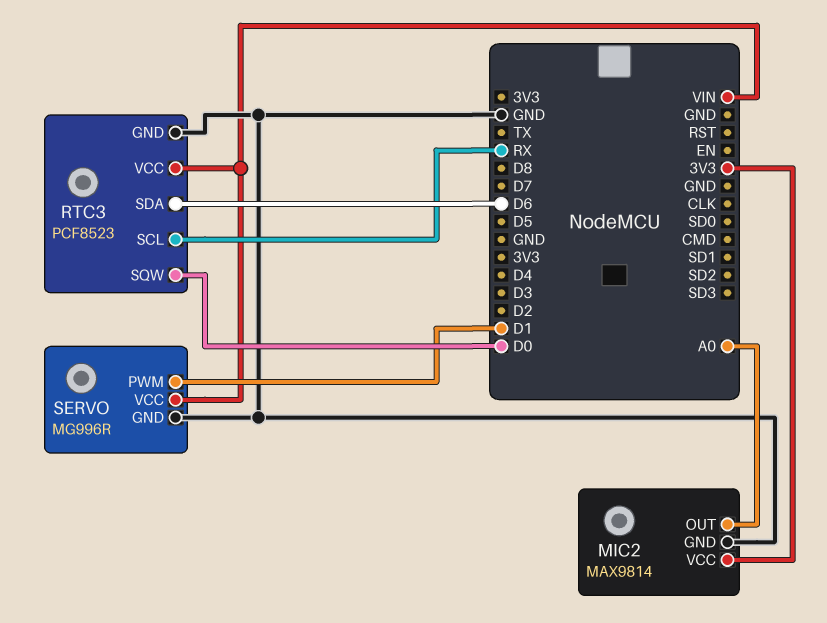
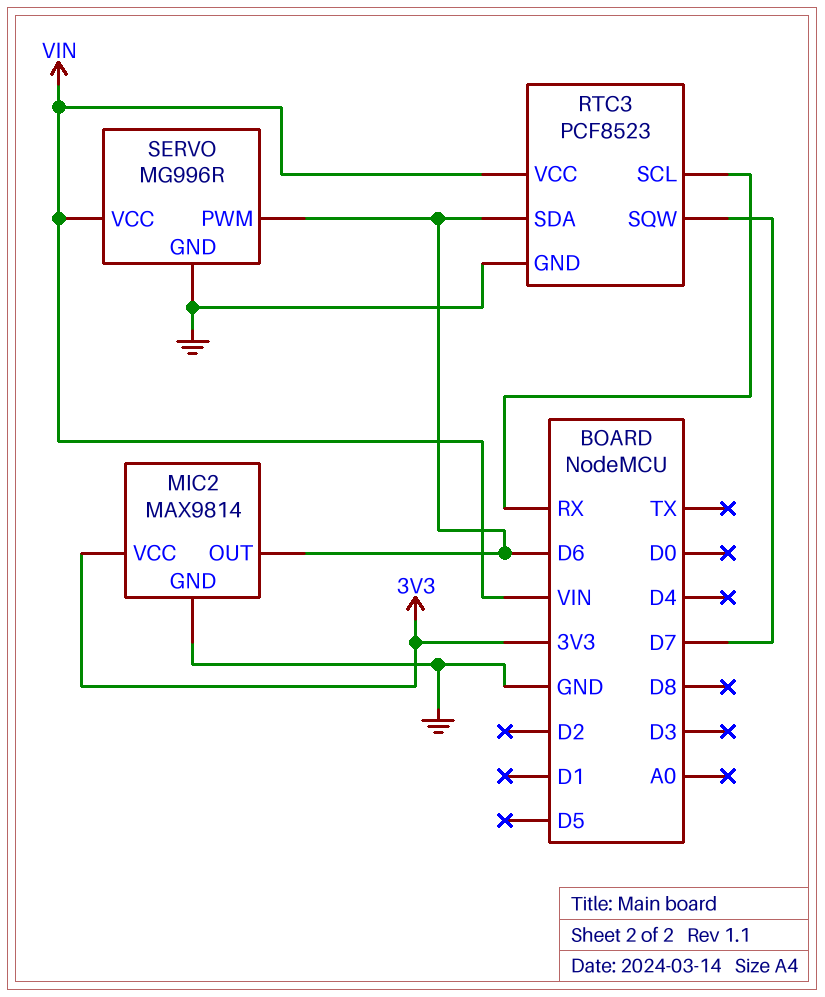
MIC2 pin OUT: A0 -> D6
RTC3 pin SQW: D0 -> D7
SERVO pin PWM: D1 -> D6

